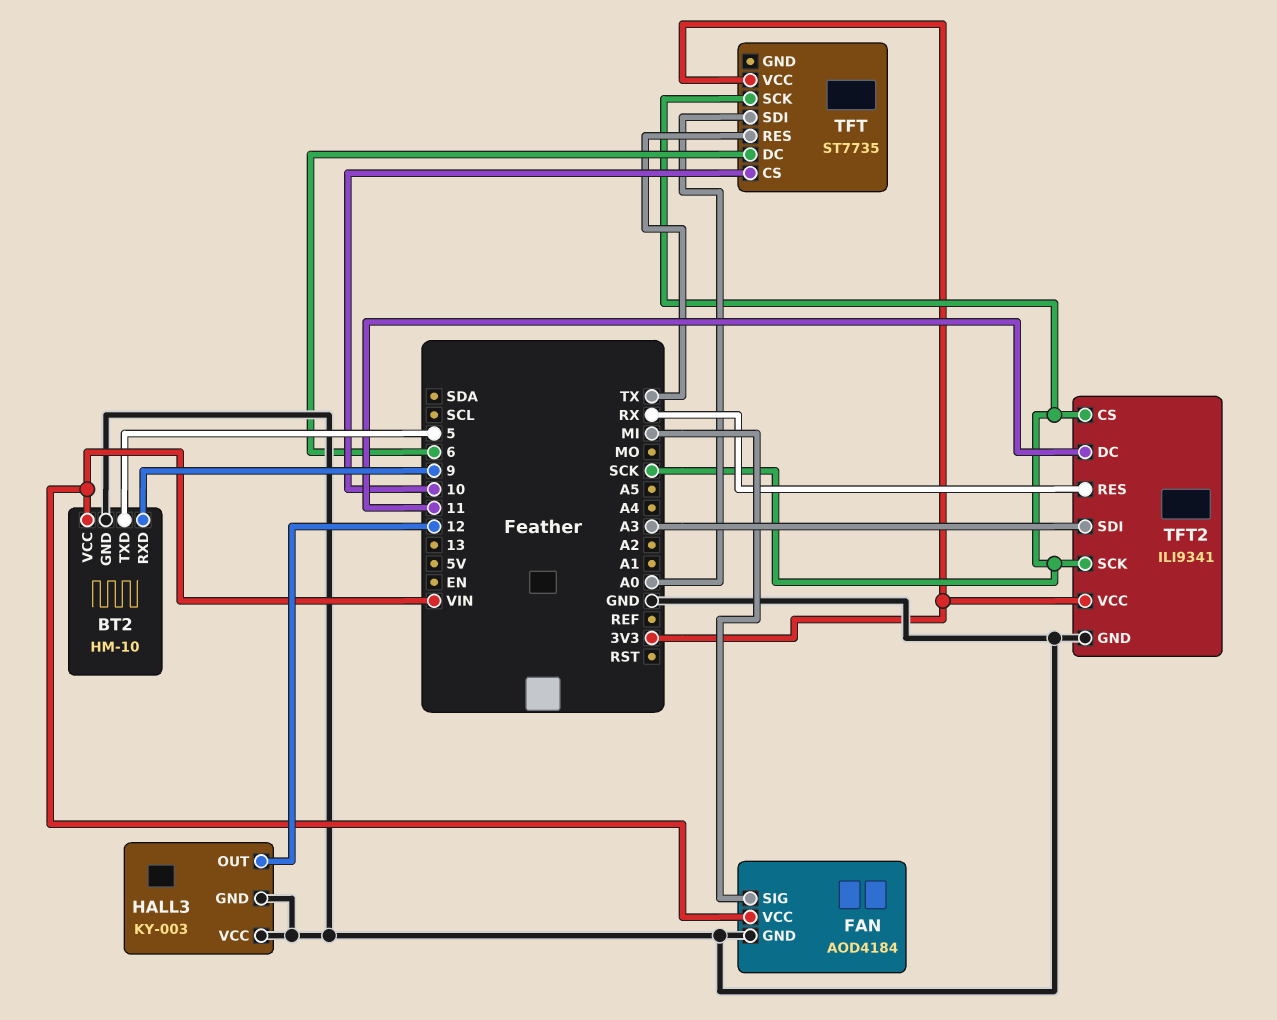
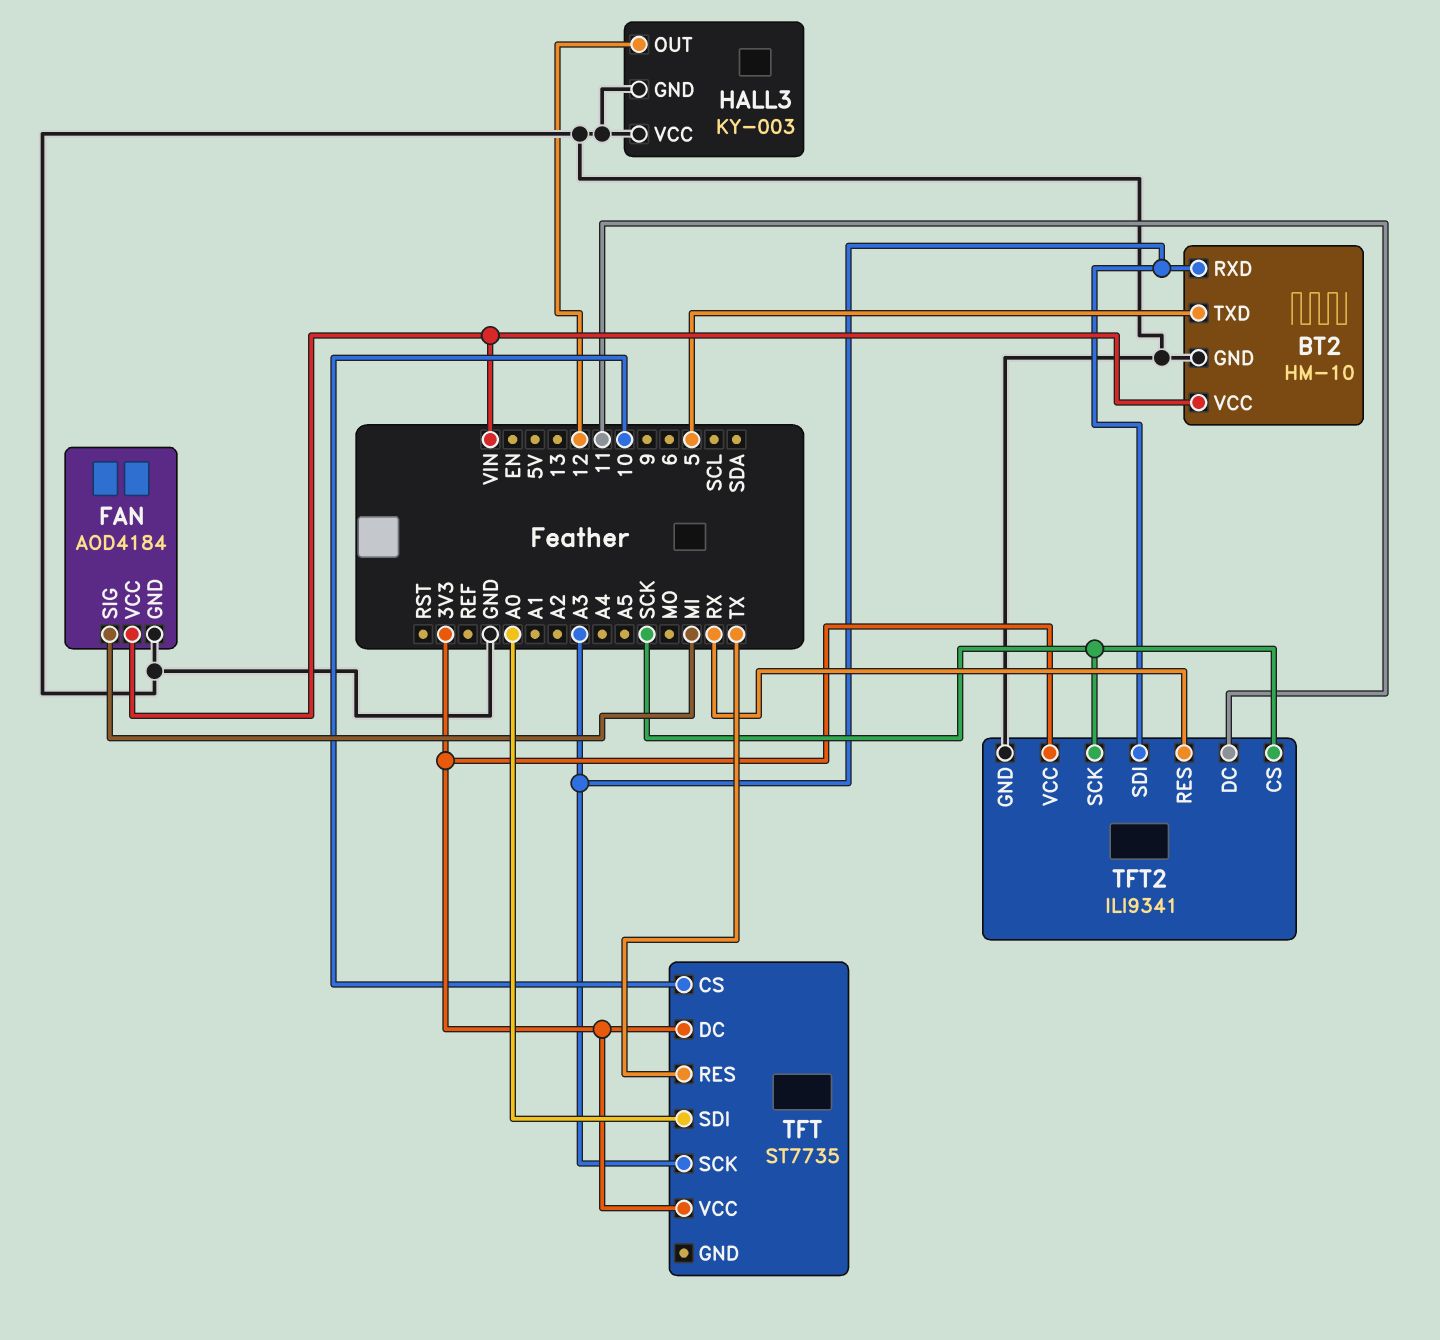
BT2 pin RXD: 9 -> A3
TFT pin DC: 6 -> 3V3
TFT pin SCK: SCK -> A3

